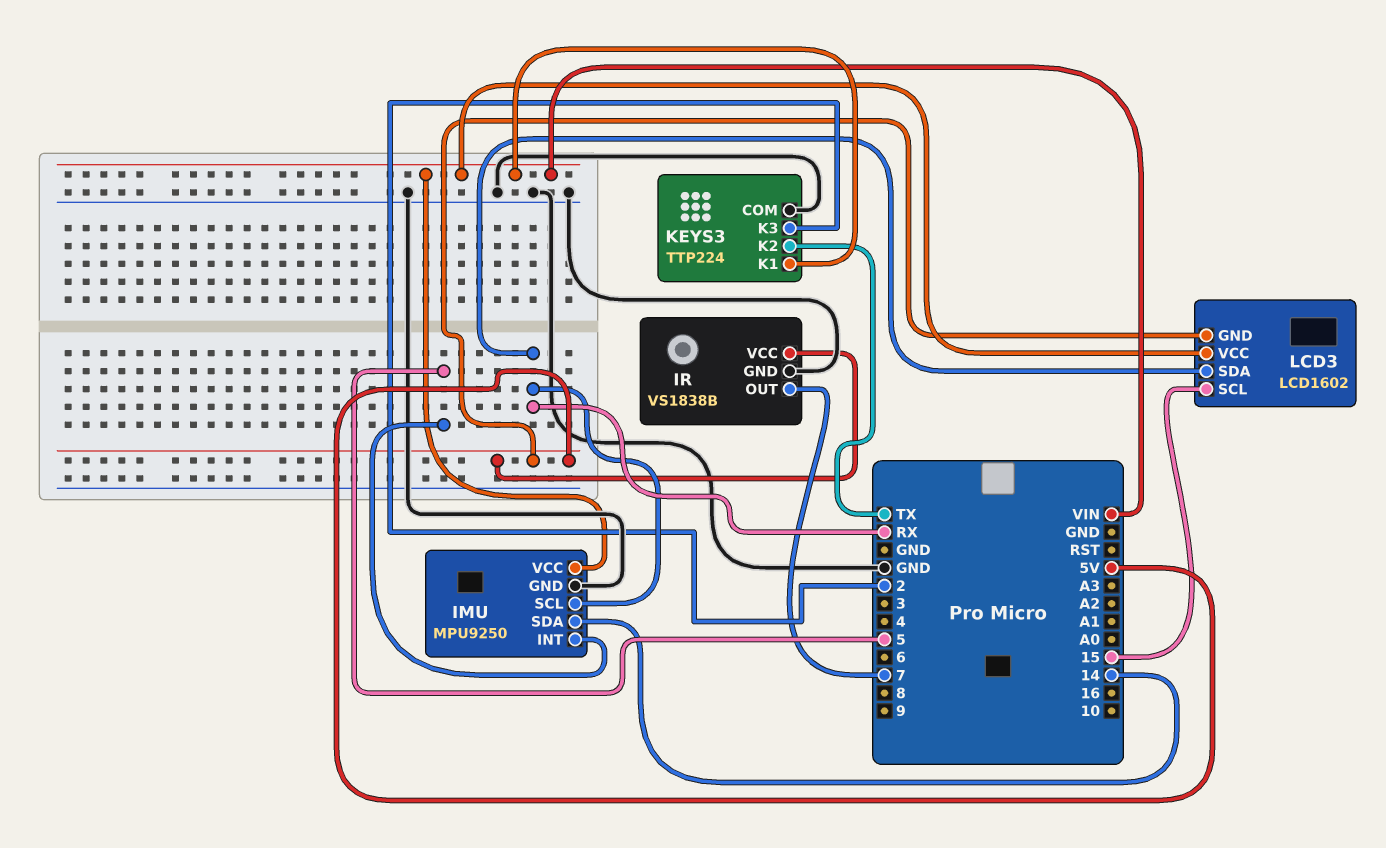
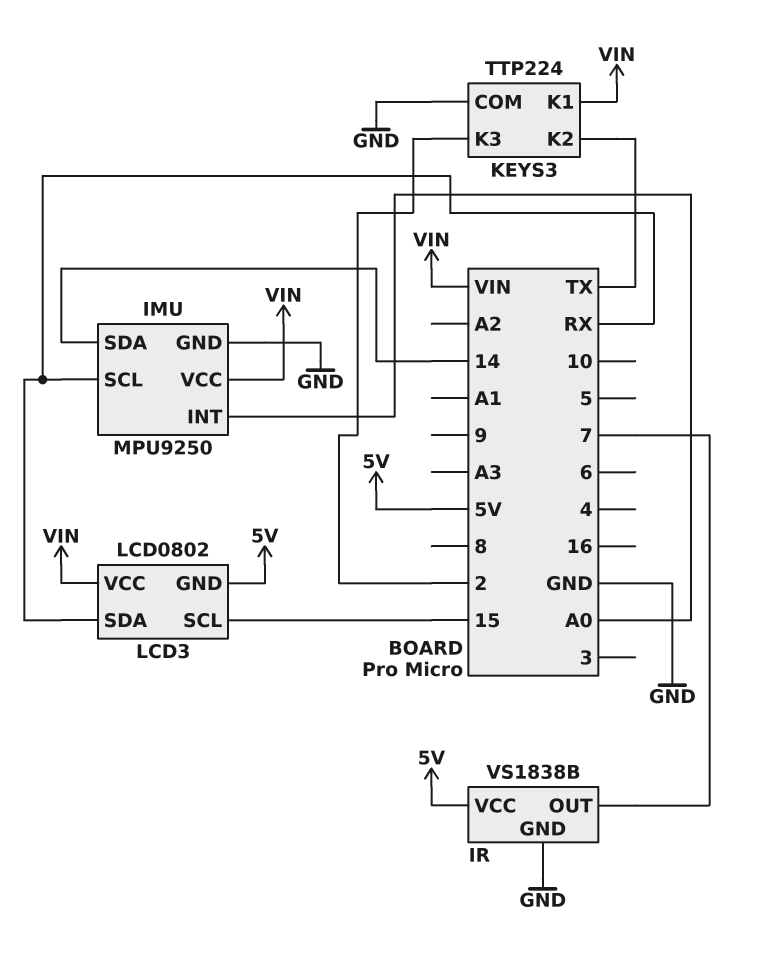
IMU pin INT: 5 -> A0
LCD3: LCD1602 -> LCD0802

